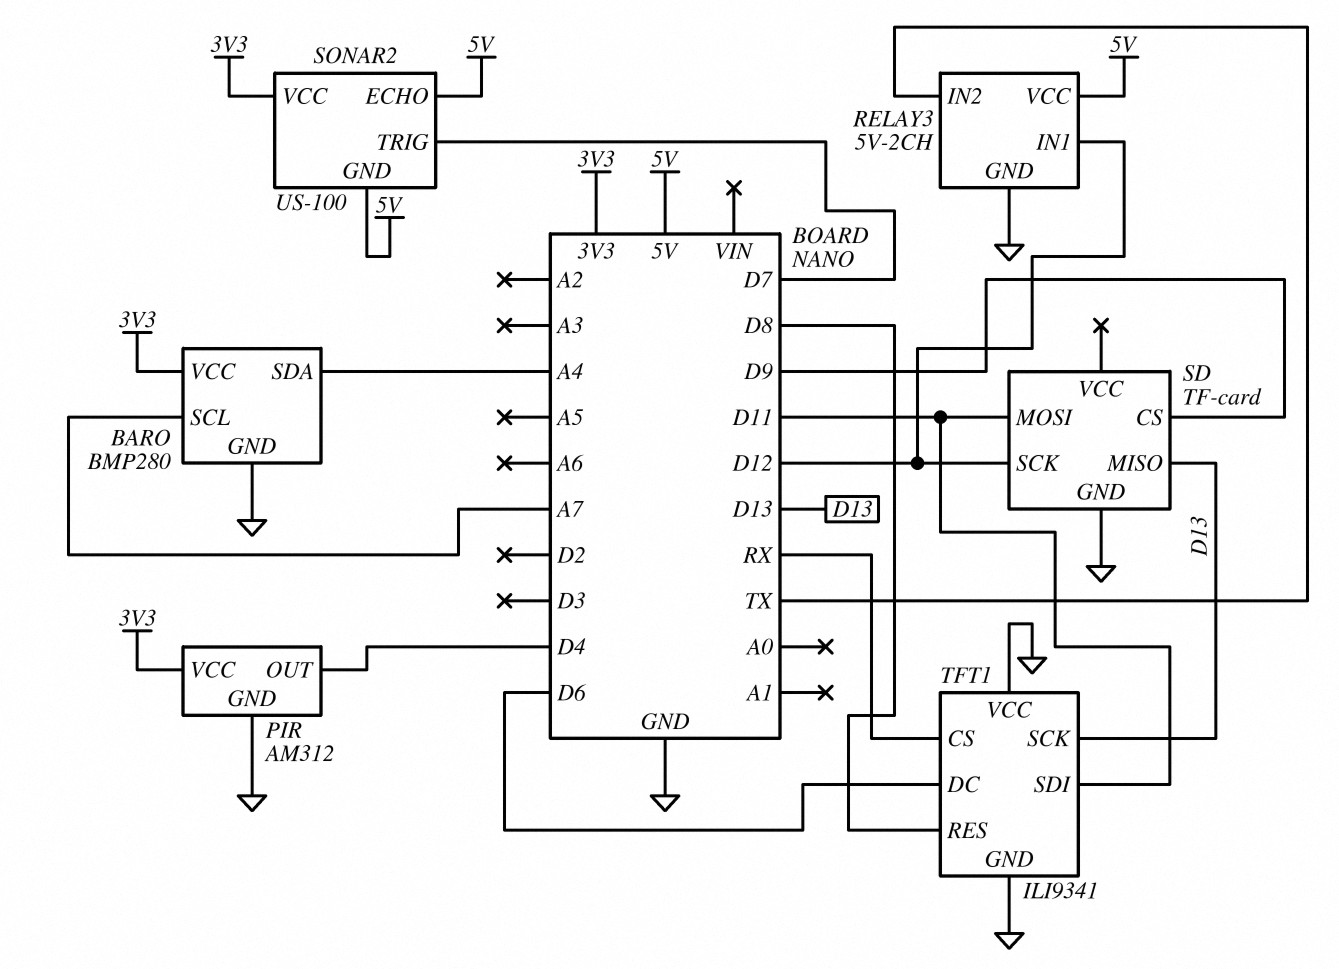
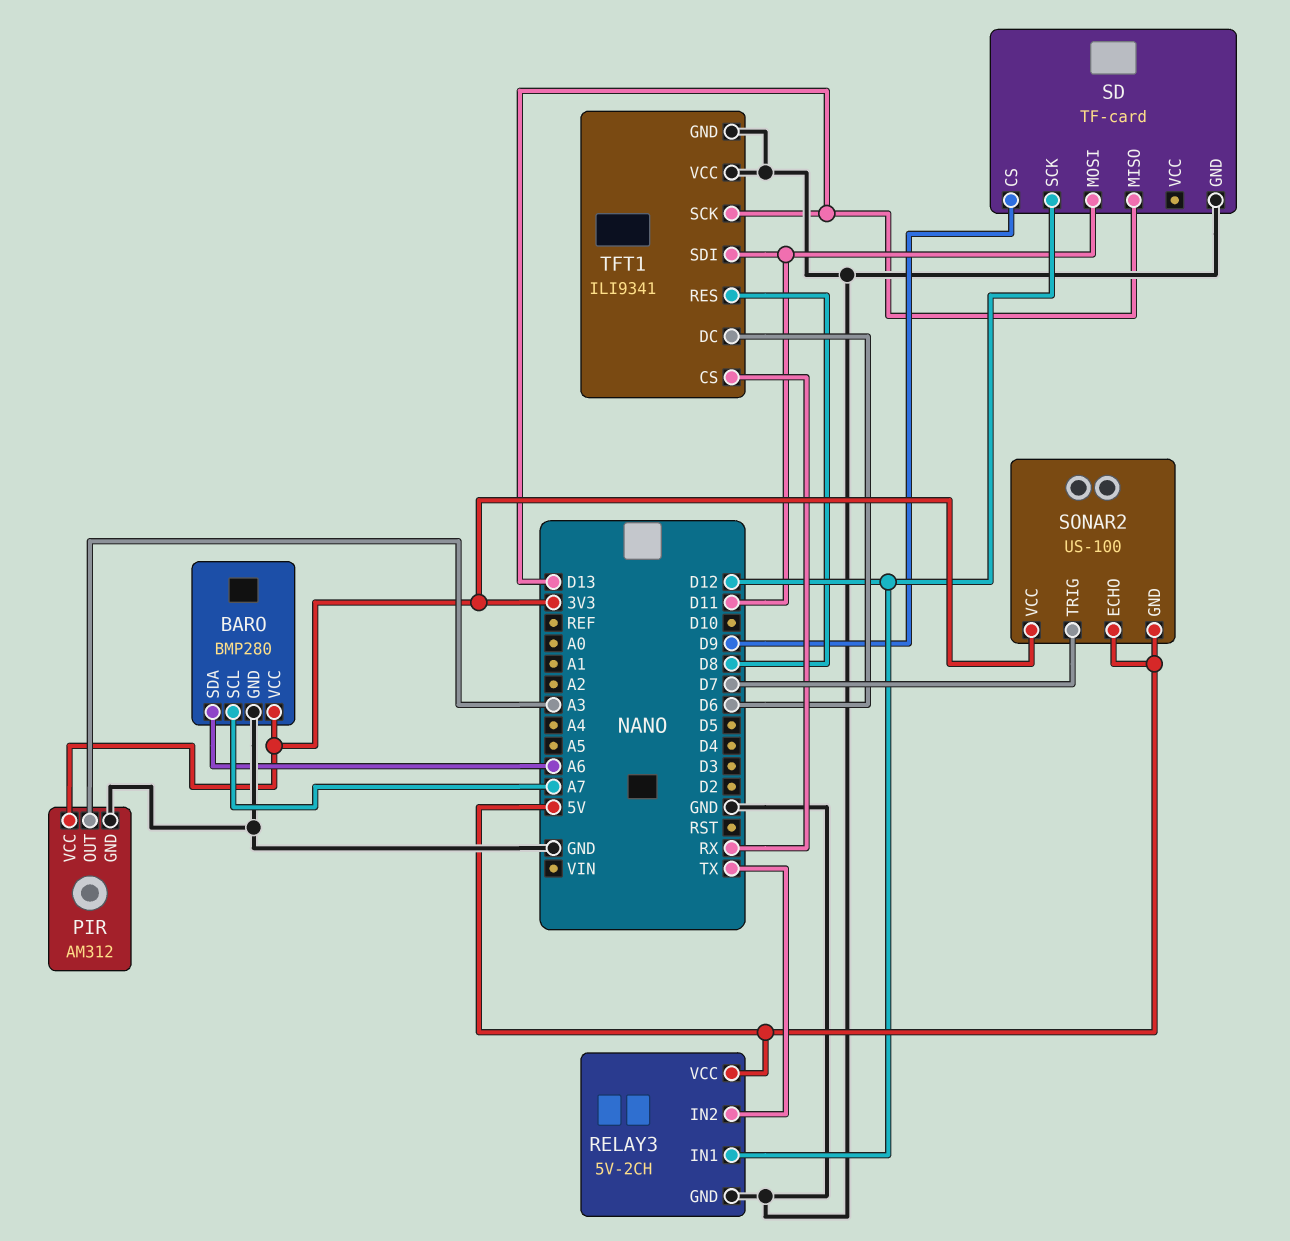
BARO pin SDA: A4 -> A6
PIR pin OUT: D4 -> A3

